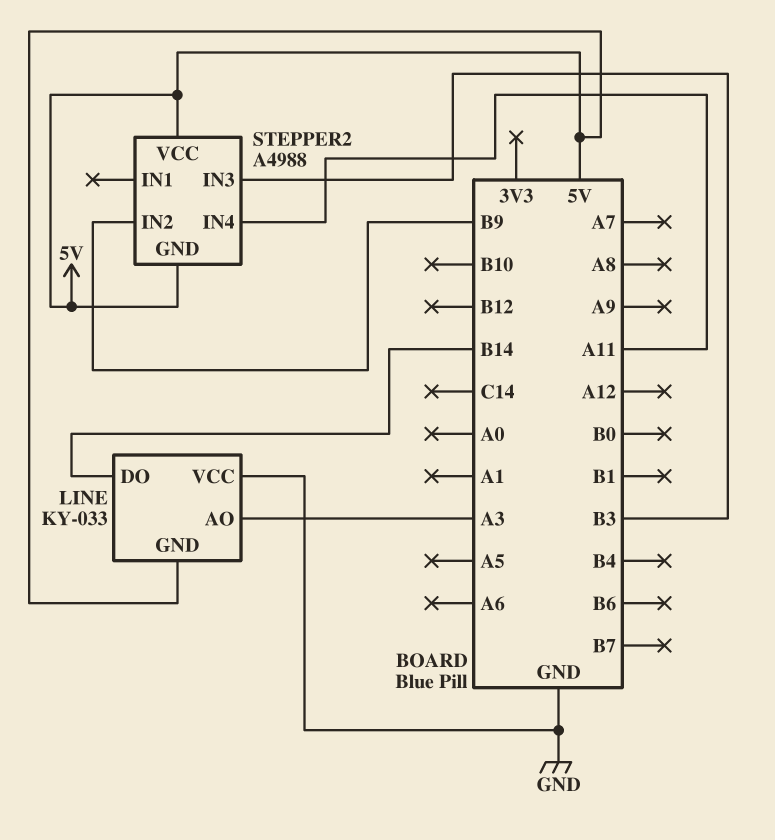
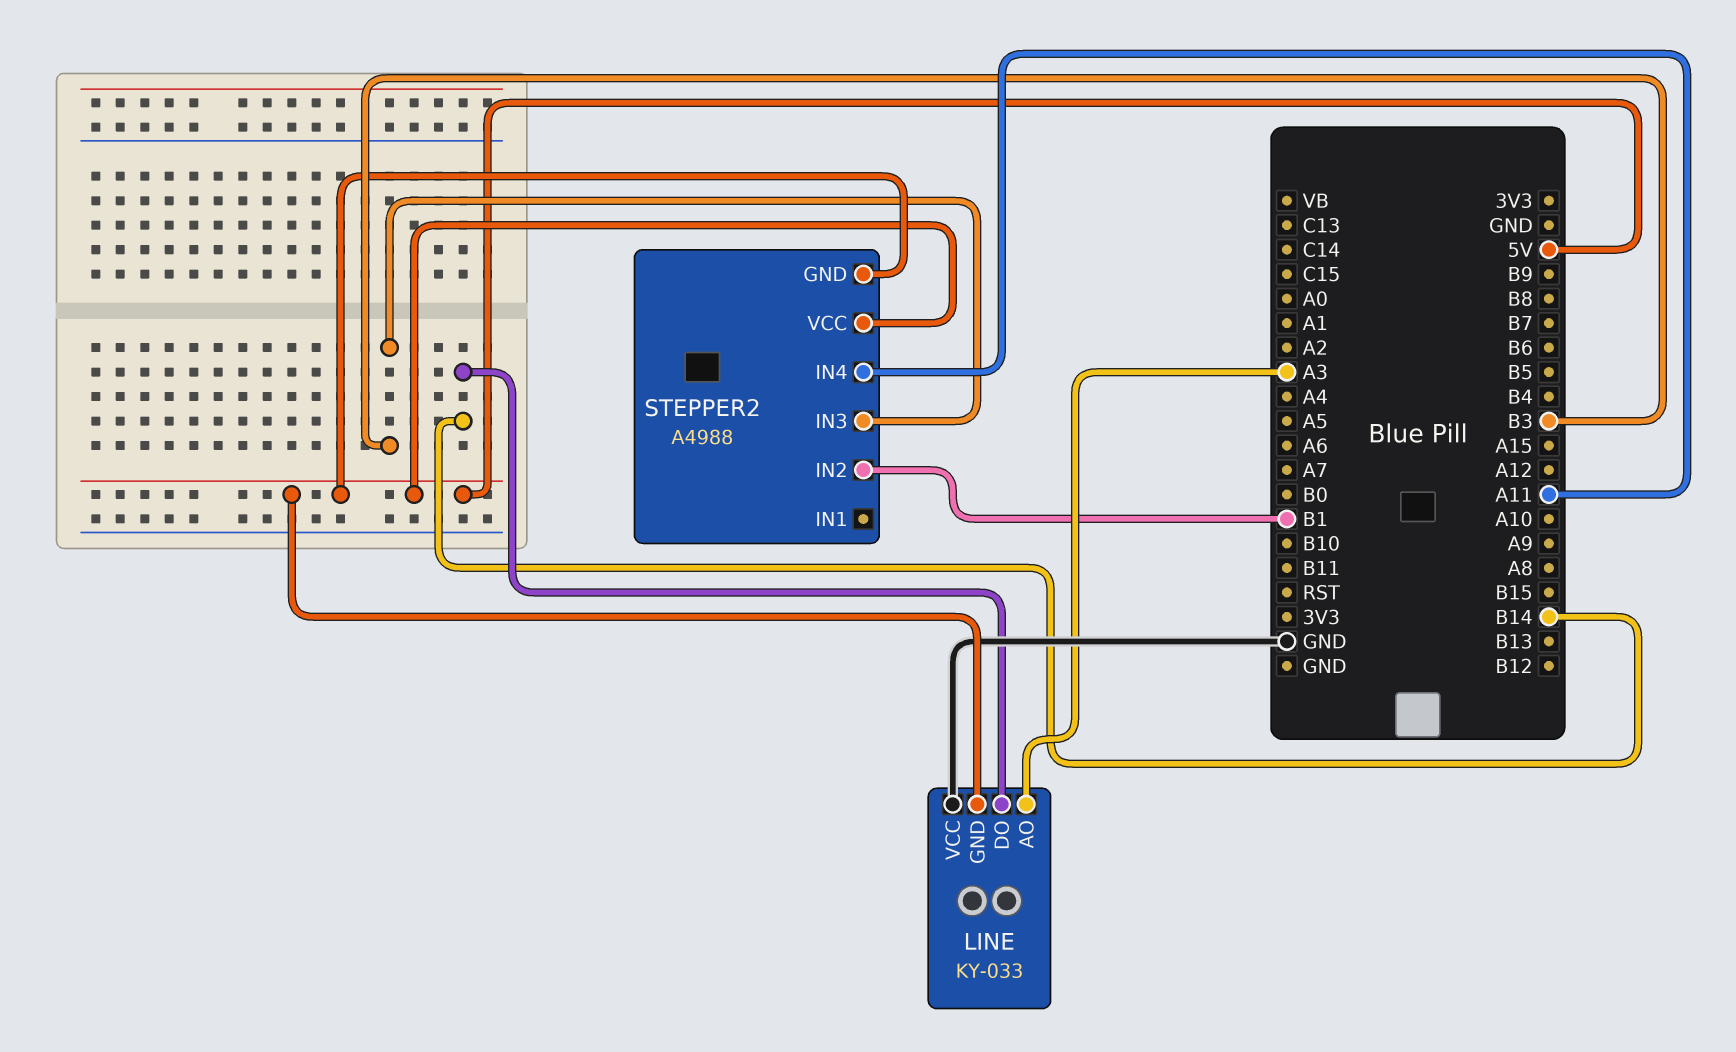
STEPPER2 pin IN2: B9 -> B1

